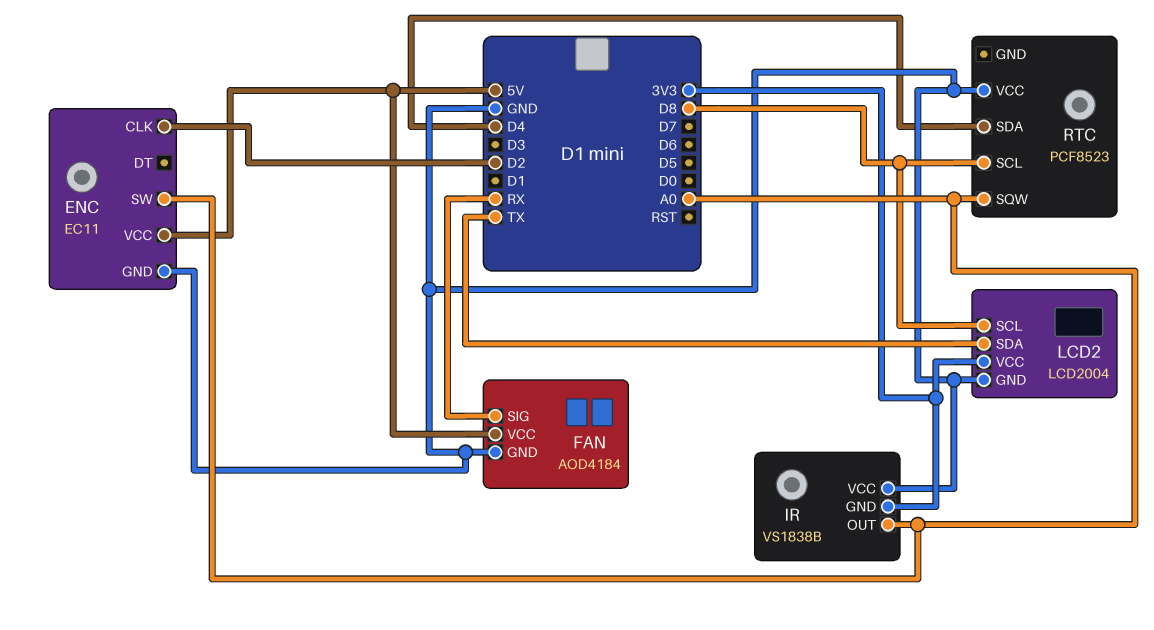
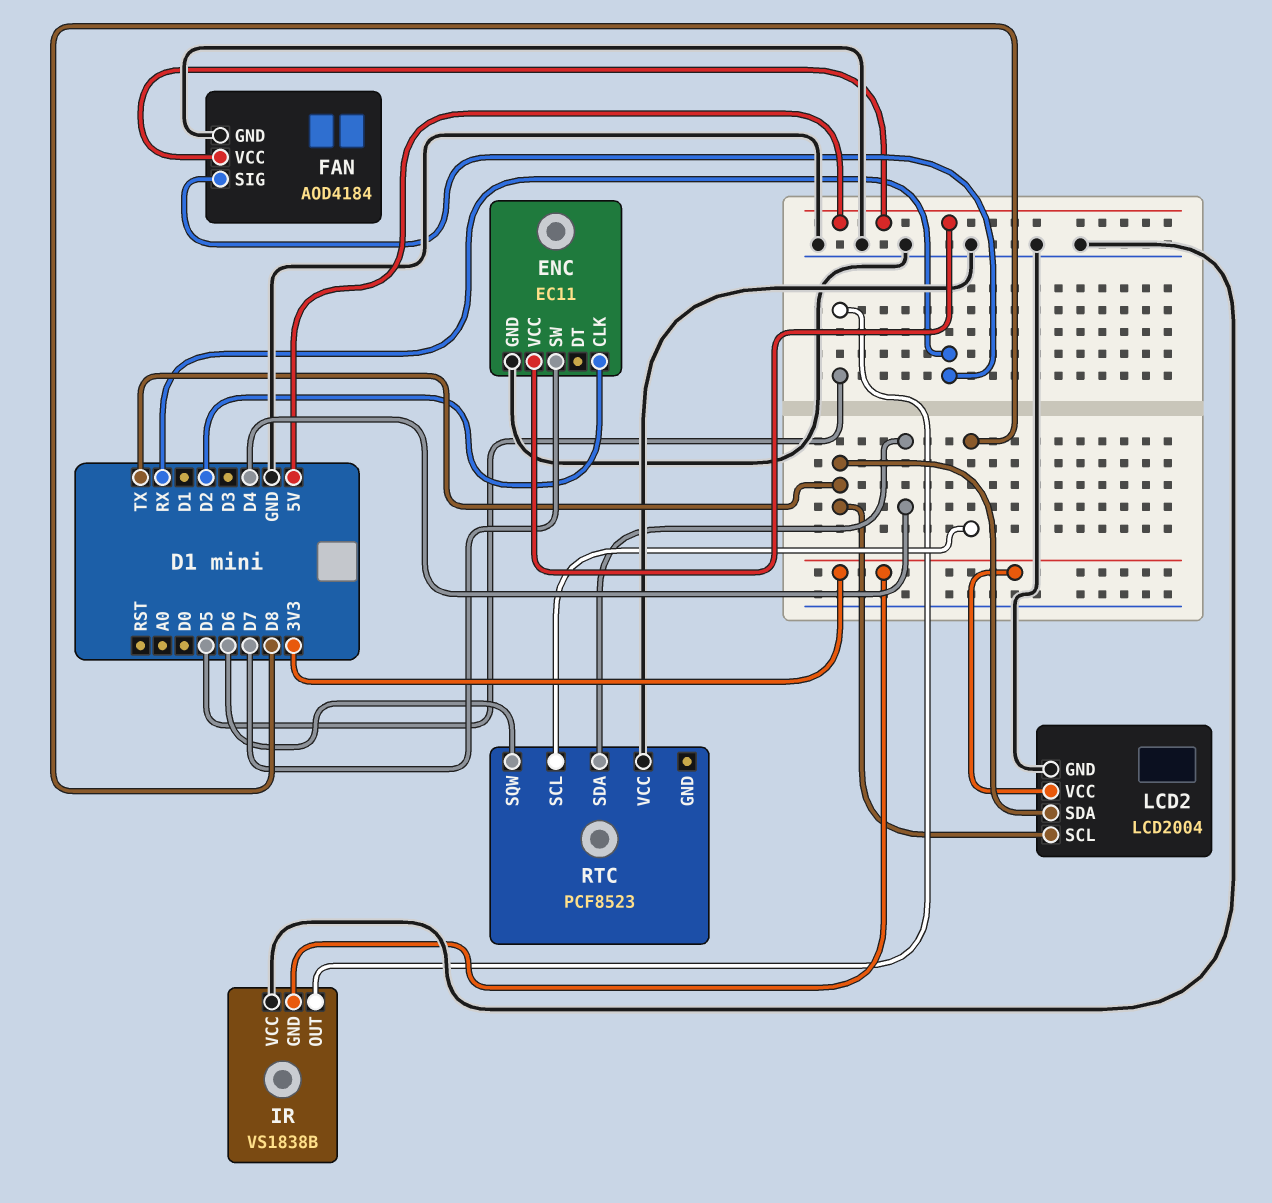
ENC pin SW: A0 -> D7
IR pin OUT: A0 -> D5
LCD2 pin SCL: D8 -> TX
RTC pin SQW: A0 -> D6

